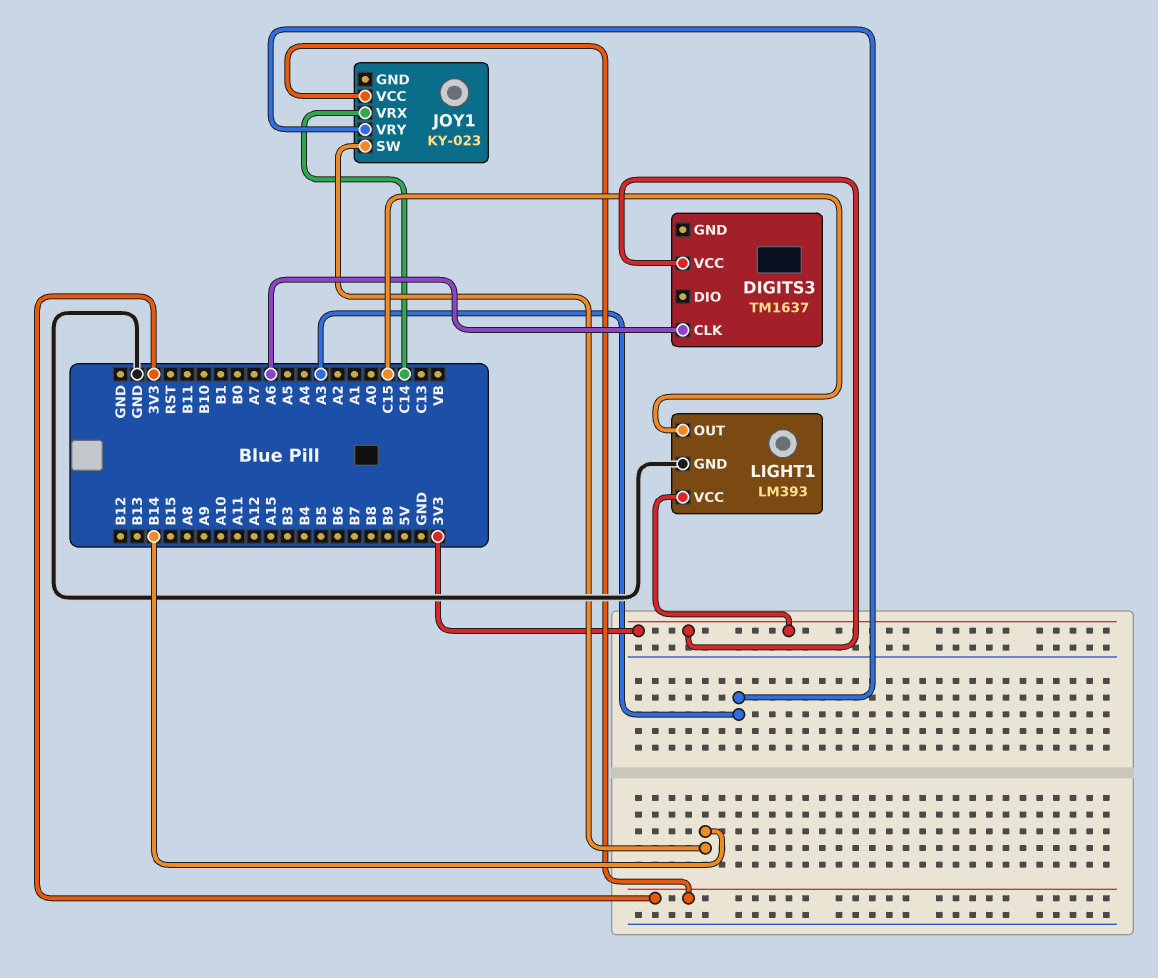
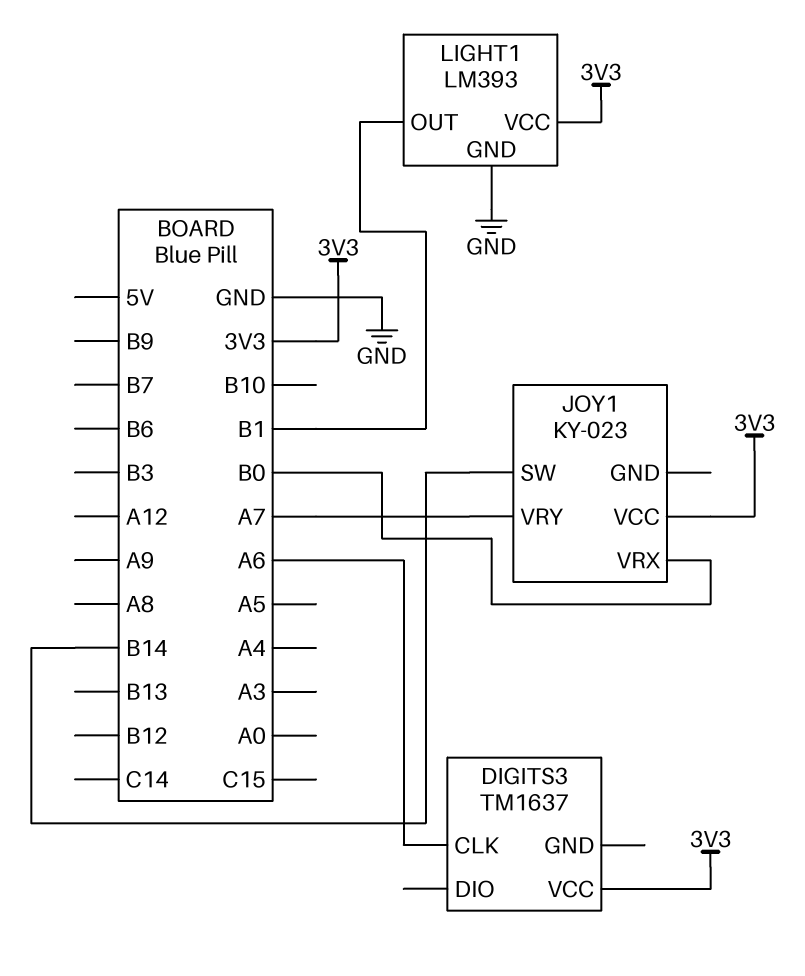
JOY1 pin VRX: C14 -> B0
JOY1 pin VRY: A3 -> A7
LIGHT1 pin OUT: C15 -> B1

